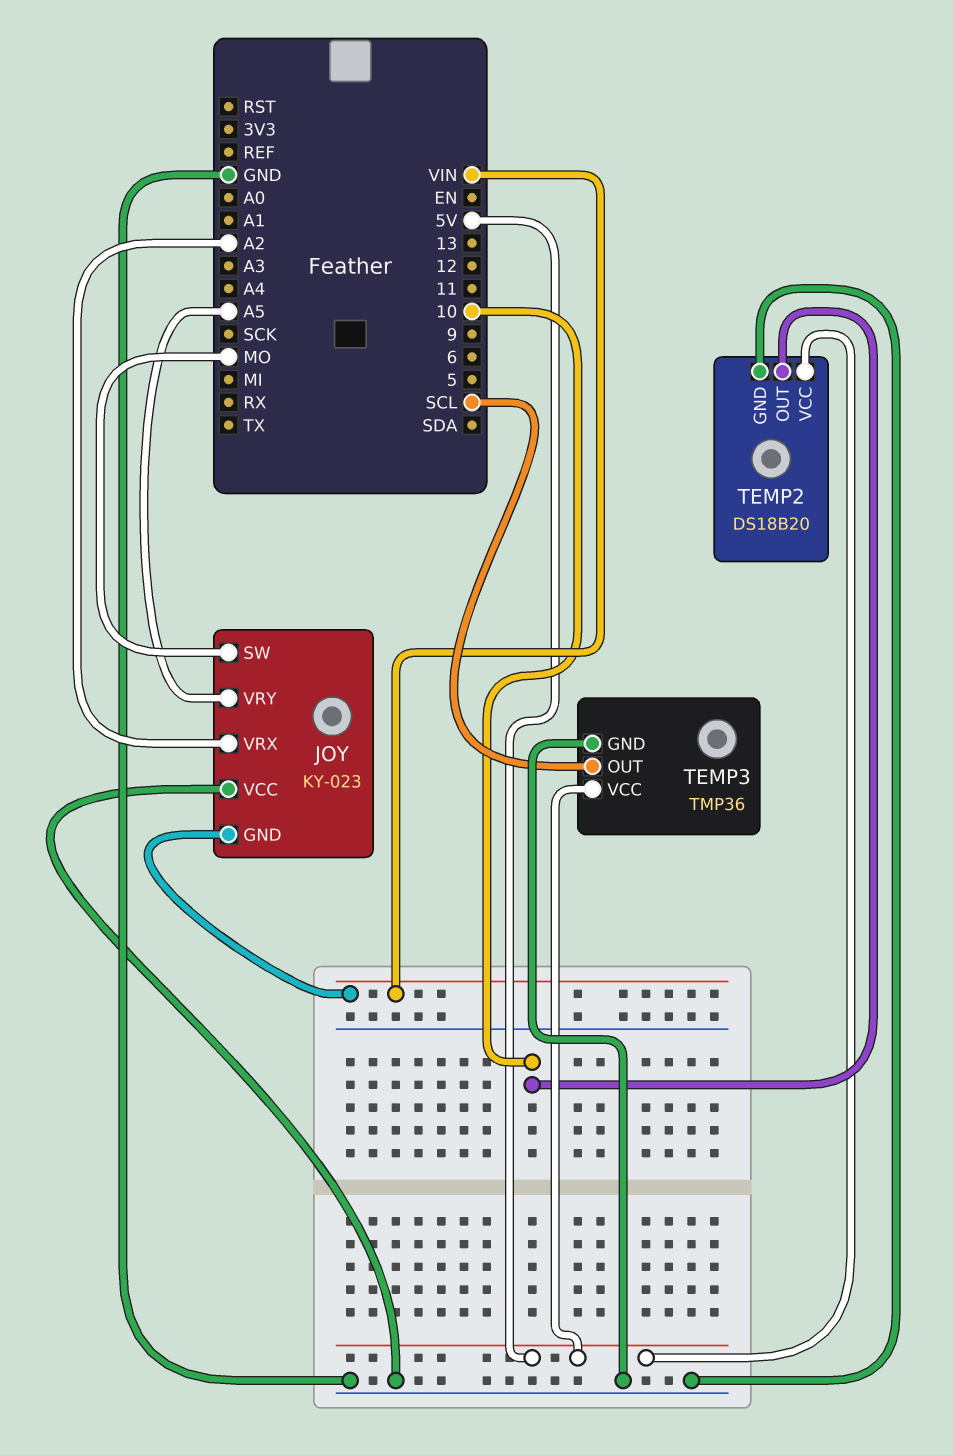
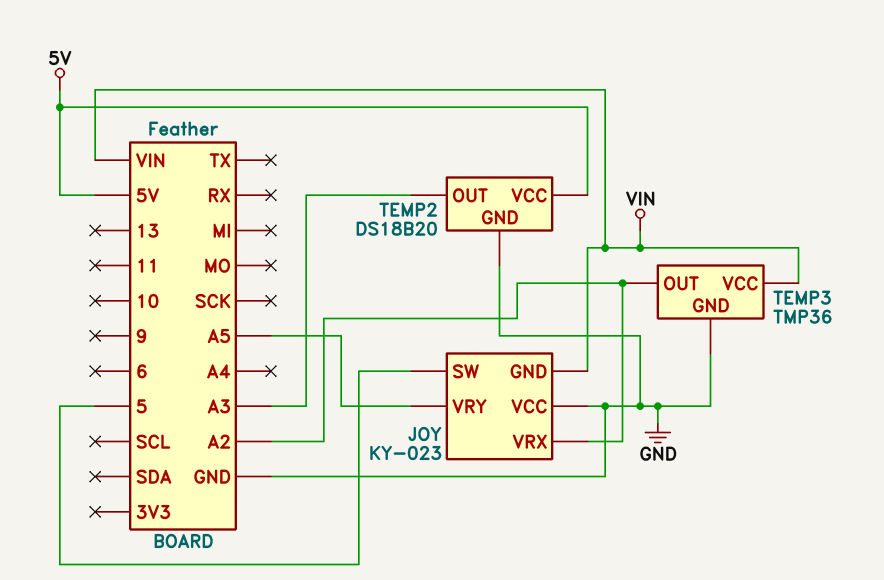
JOY pin SW: MO -> 5
TEMP2 pin OUT: 10 -> A3
TEMP3 pin OUT: SCL -> A2
TEMP3 pin VCC: 5V -> VIN

